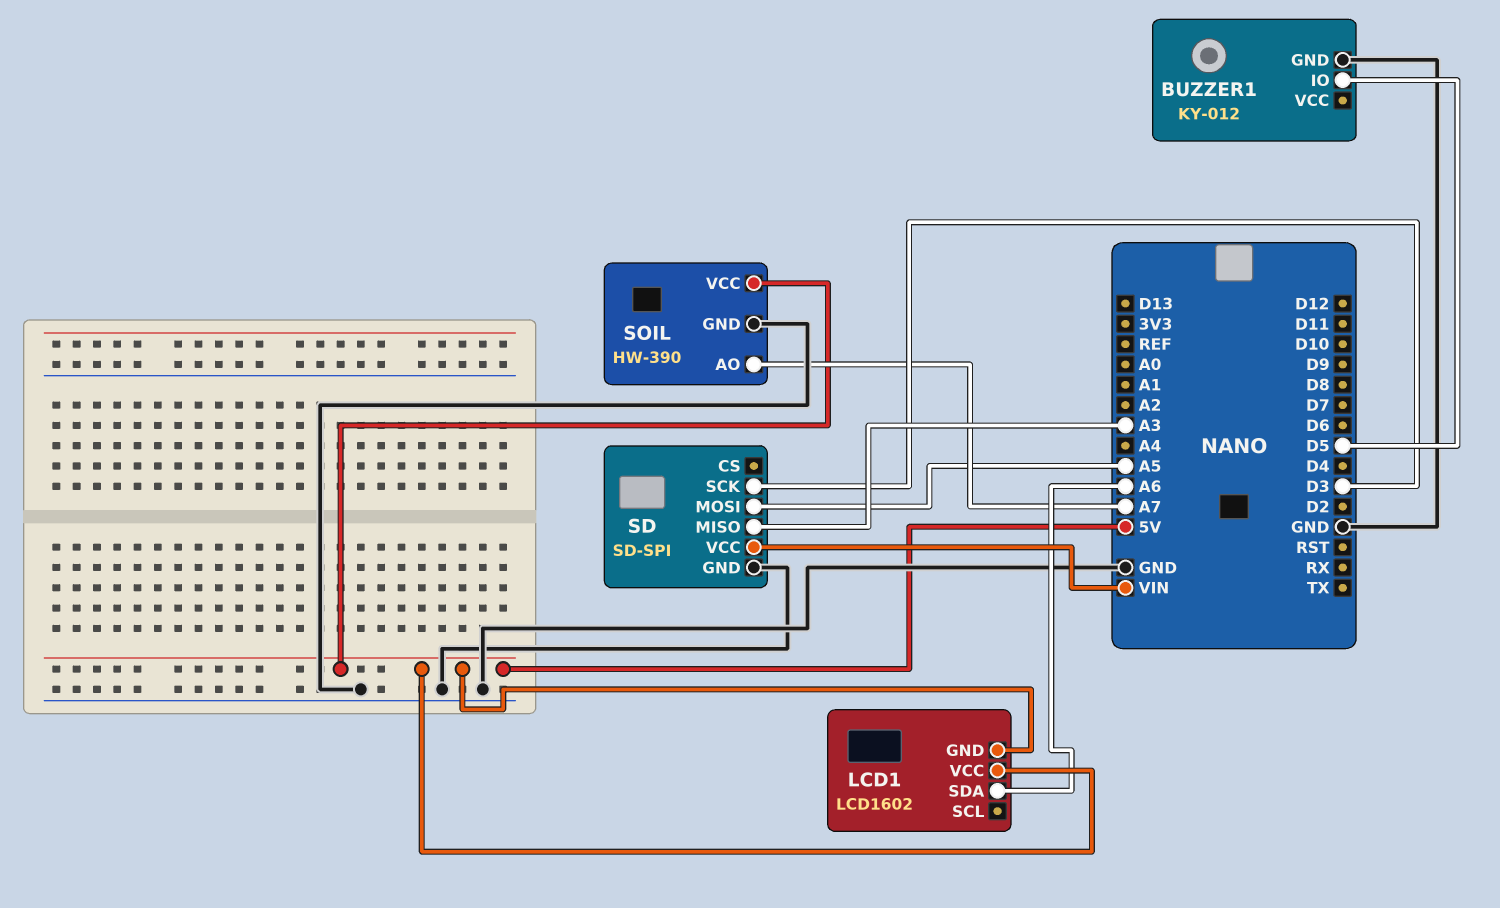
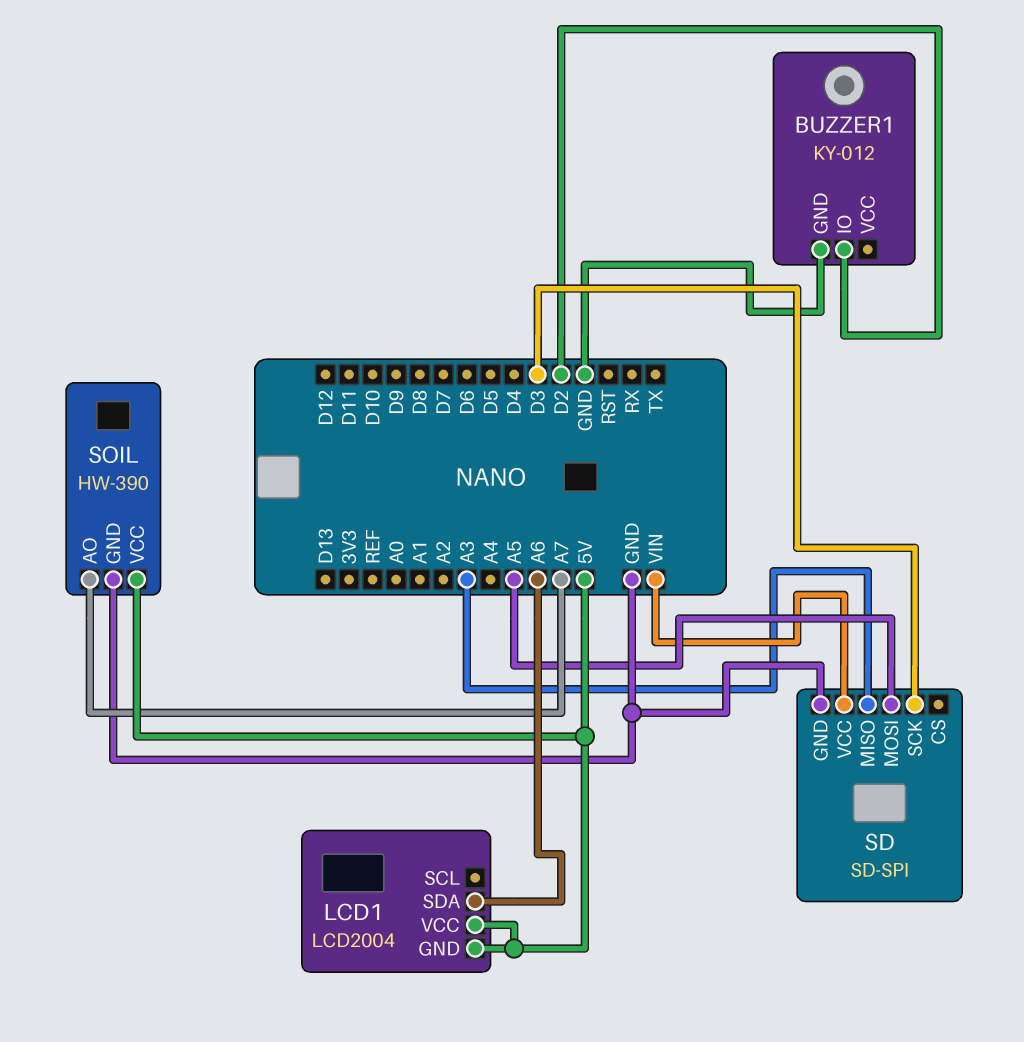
BUZZER1 pin IO: D5 -> D2
LCD1: LCD1602 -> LCD2004

